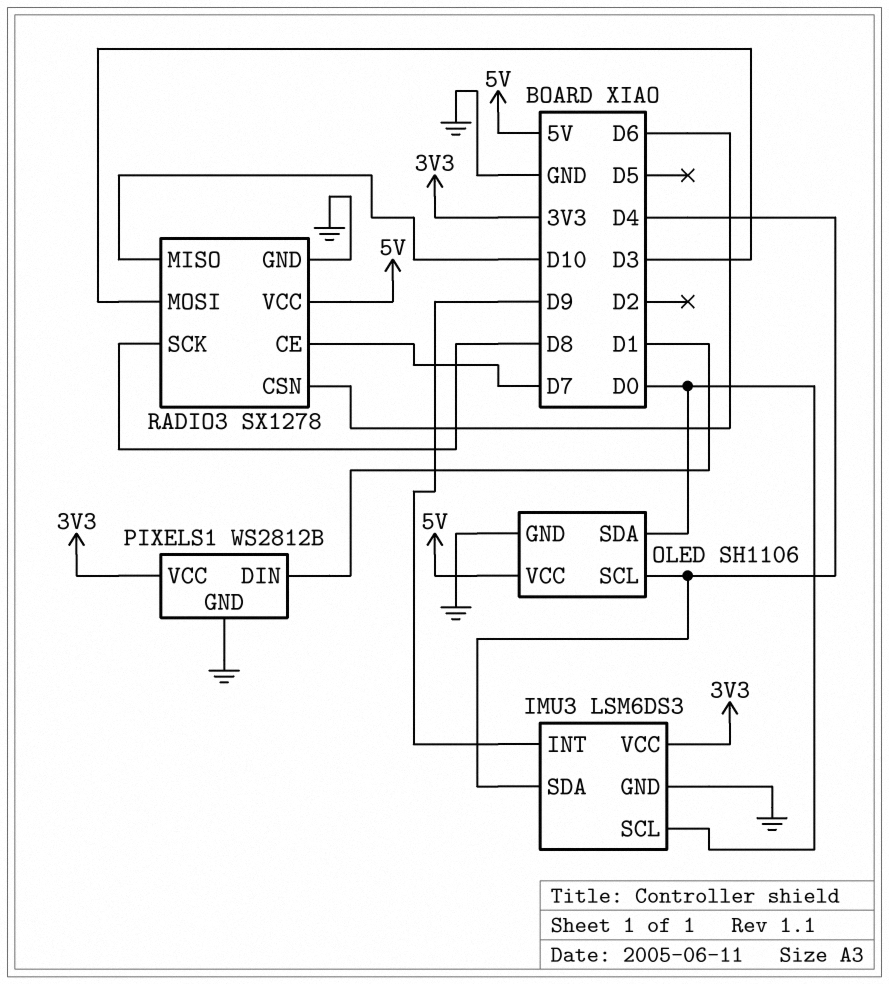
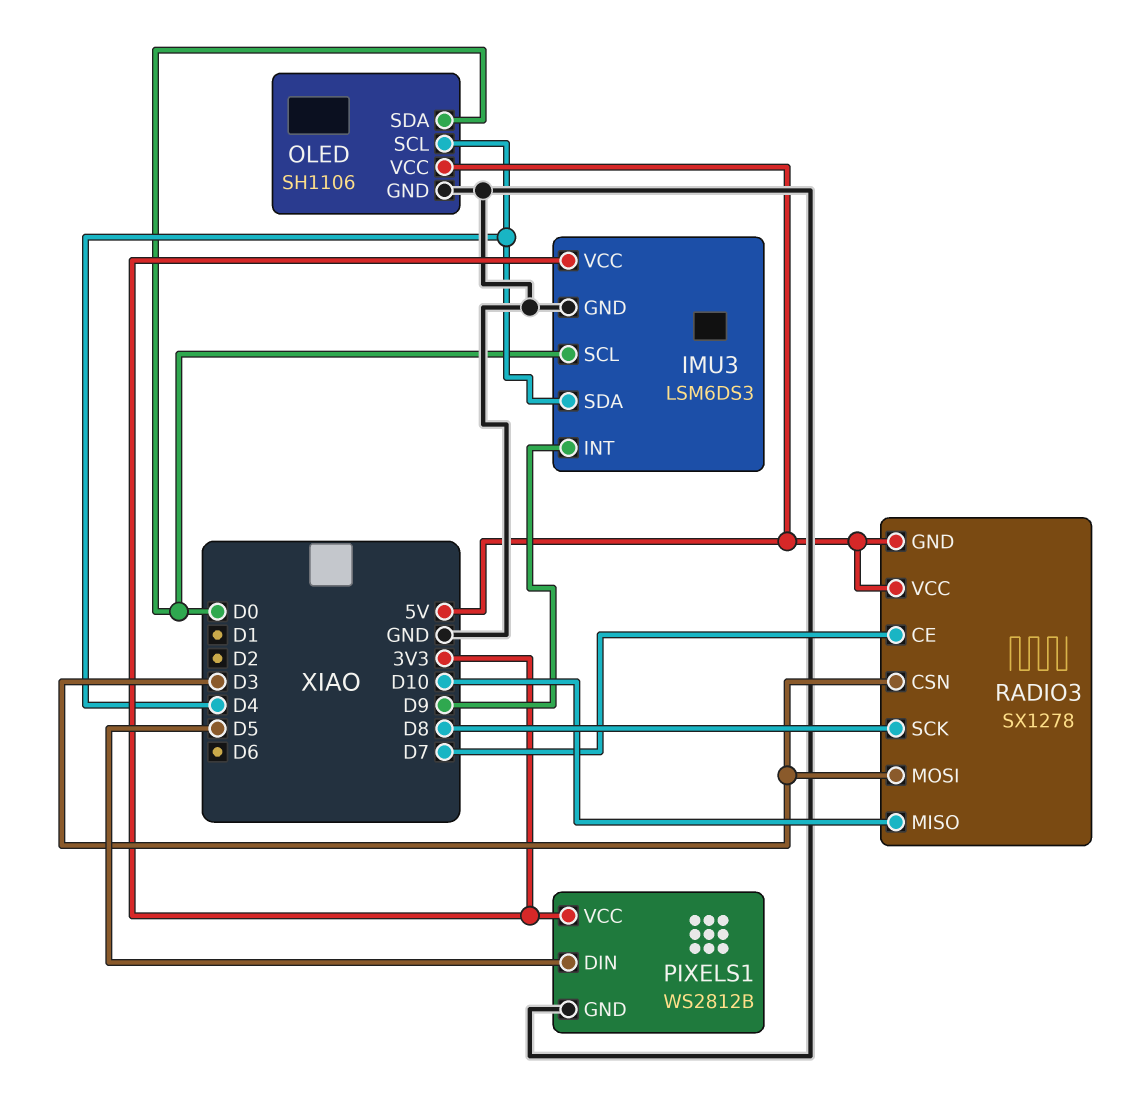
PIXELS1 pin DIN: D1 -> D5
RADIO3 pin CSN: D6 -> D3
RADIO3 pin GND: GND -> 5V

